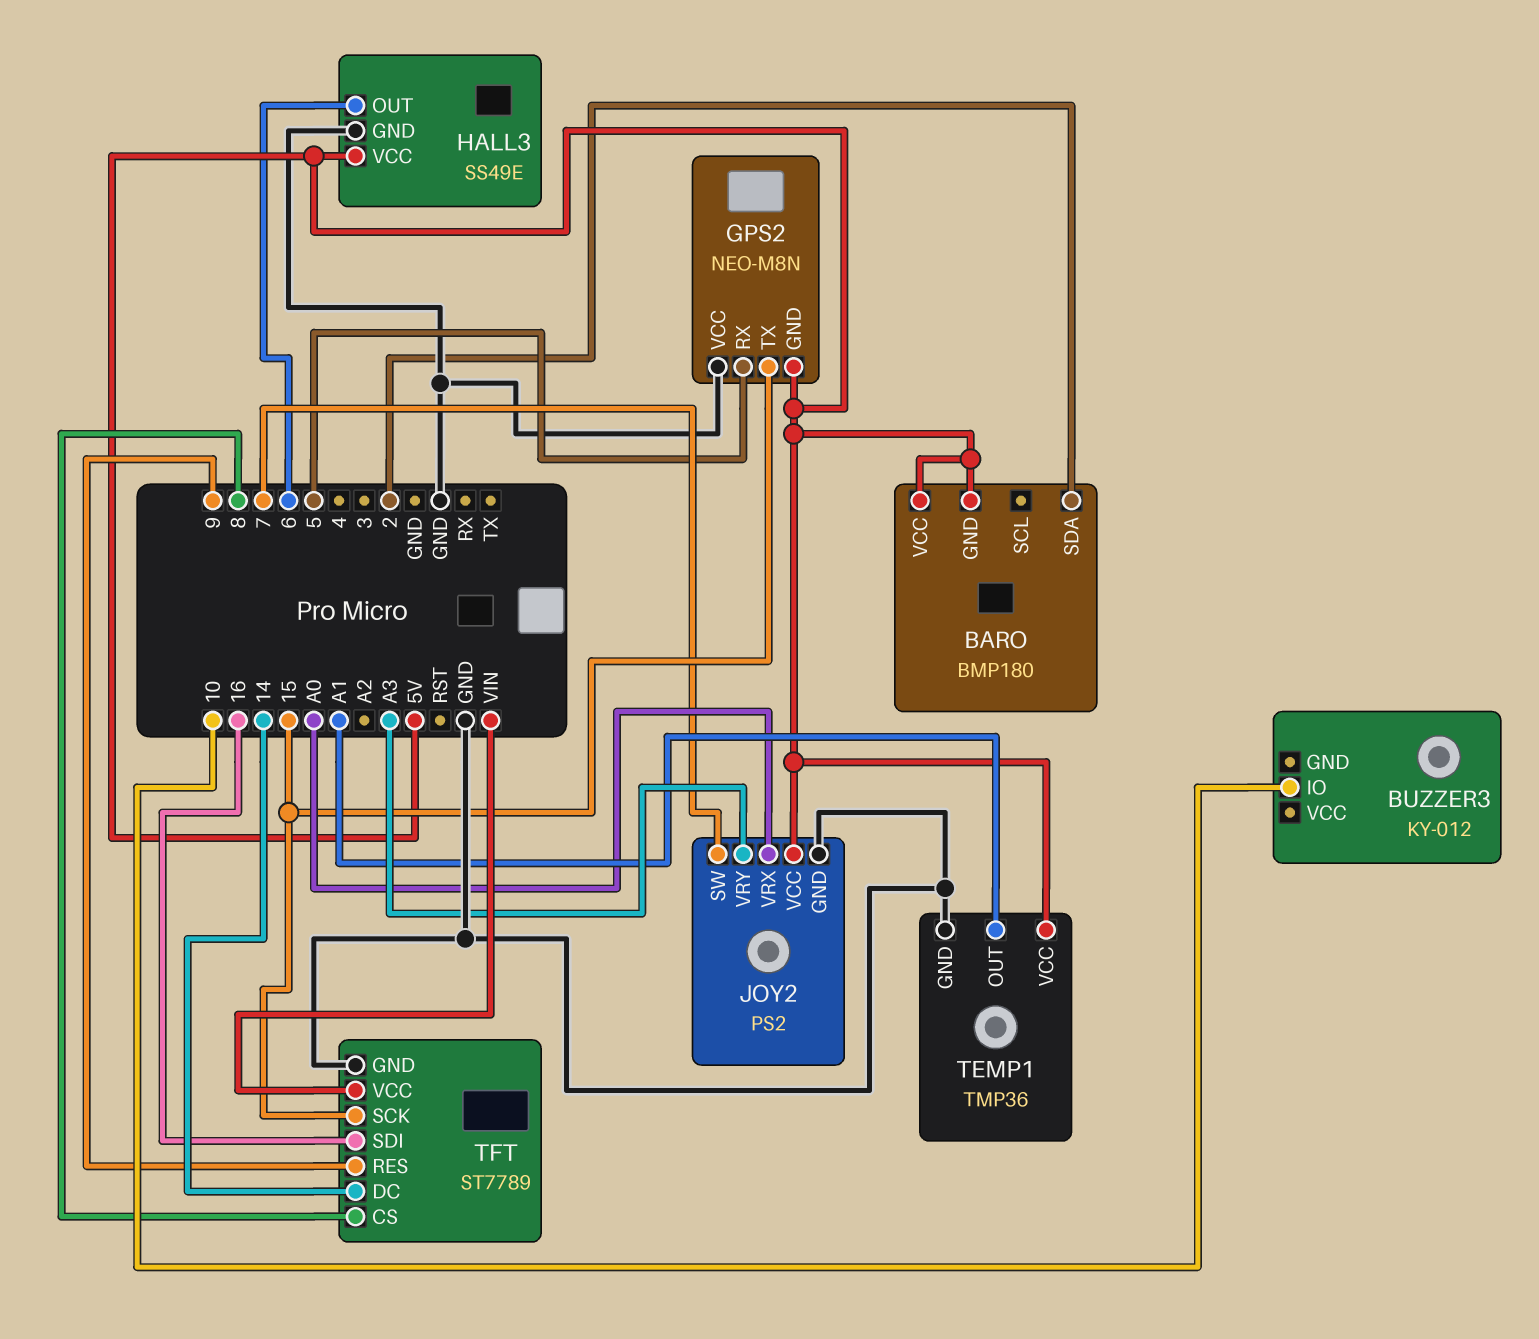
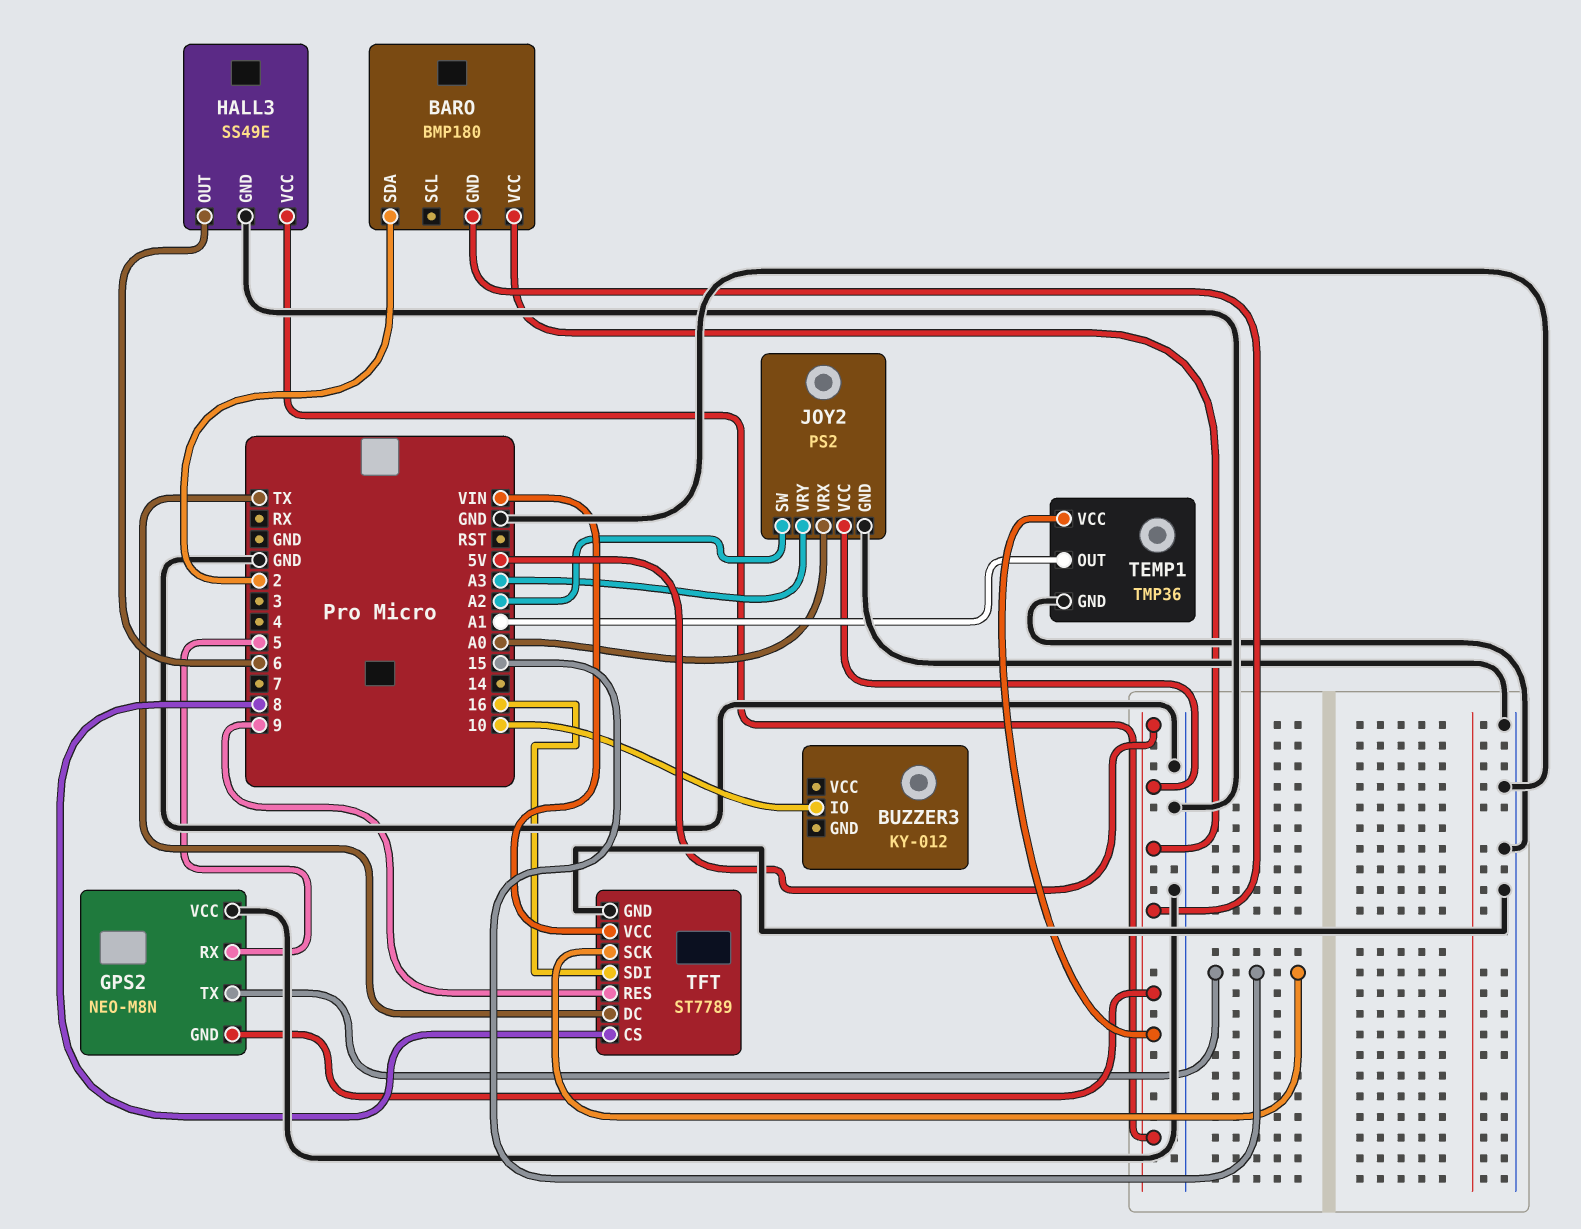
JOY2 pin SW: 7 -> A2
TFT pin DC: 14 -> TX

